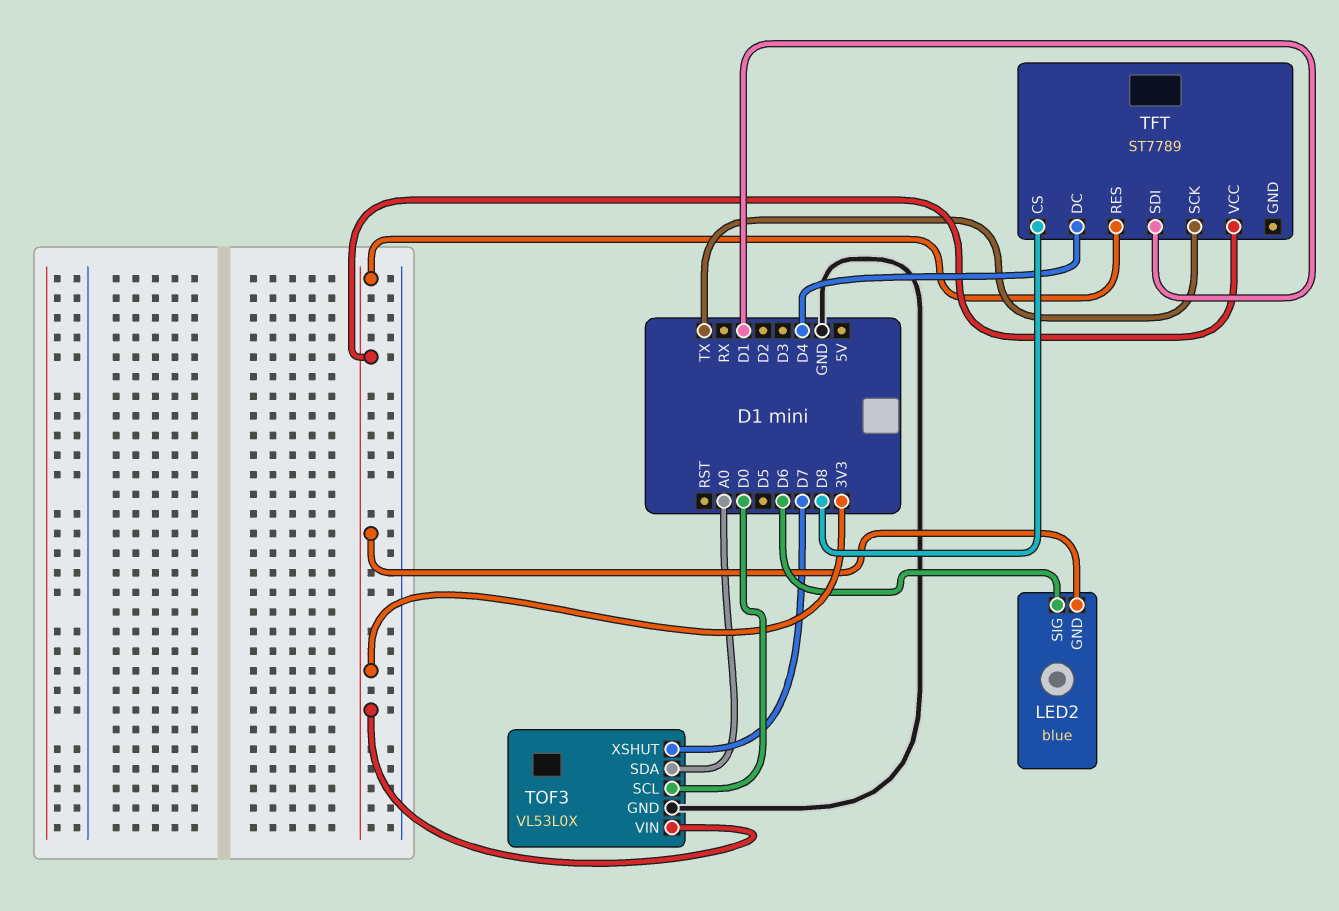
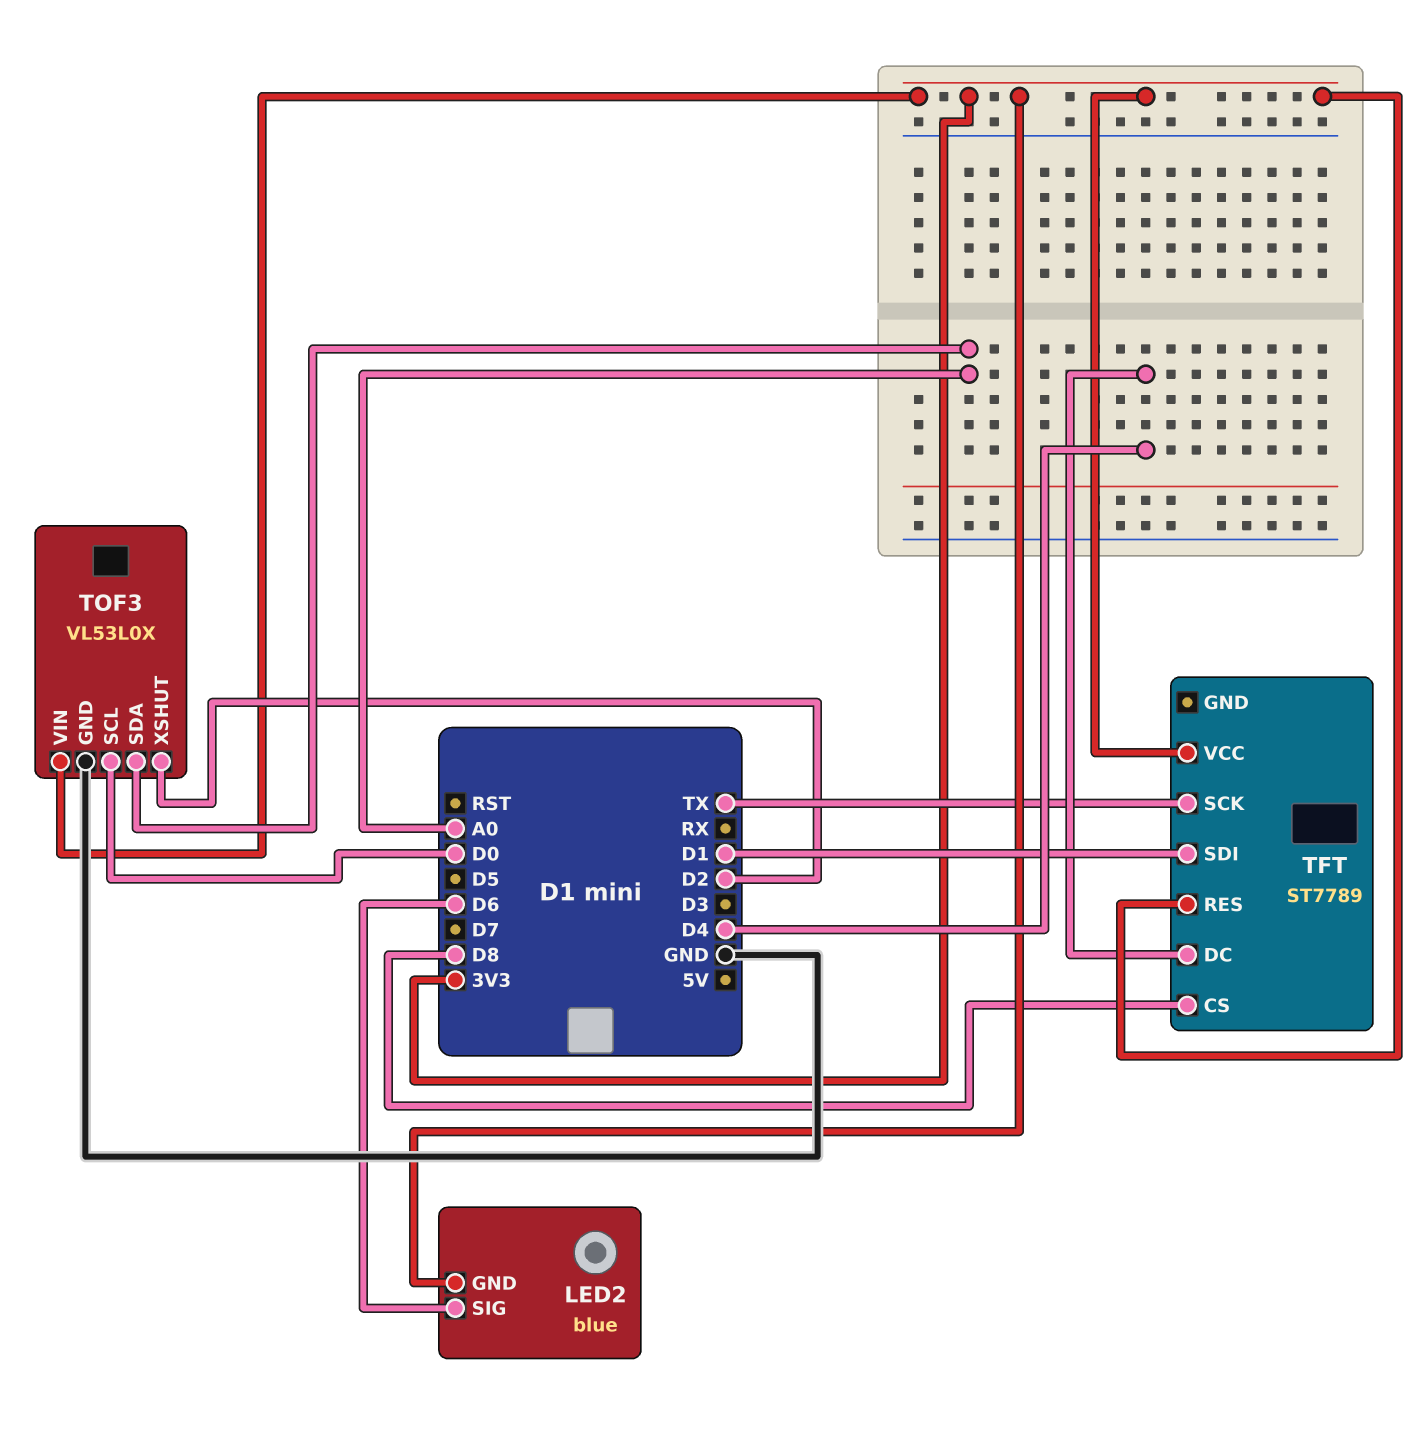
TOF3 pin XSHUT: D7 -> D2

